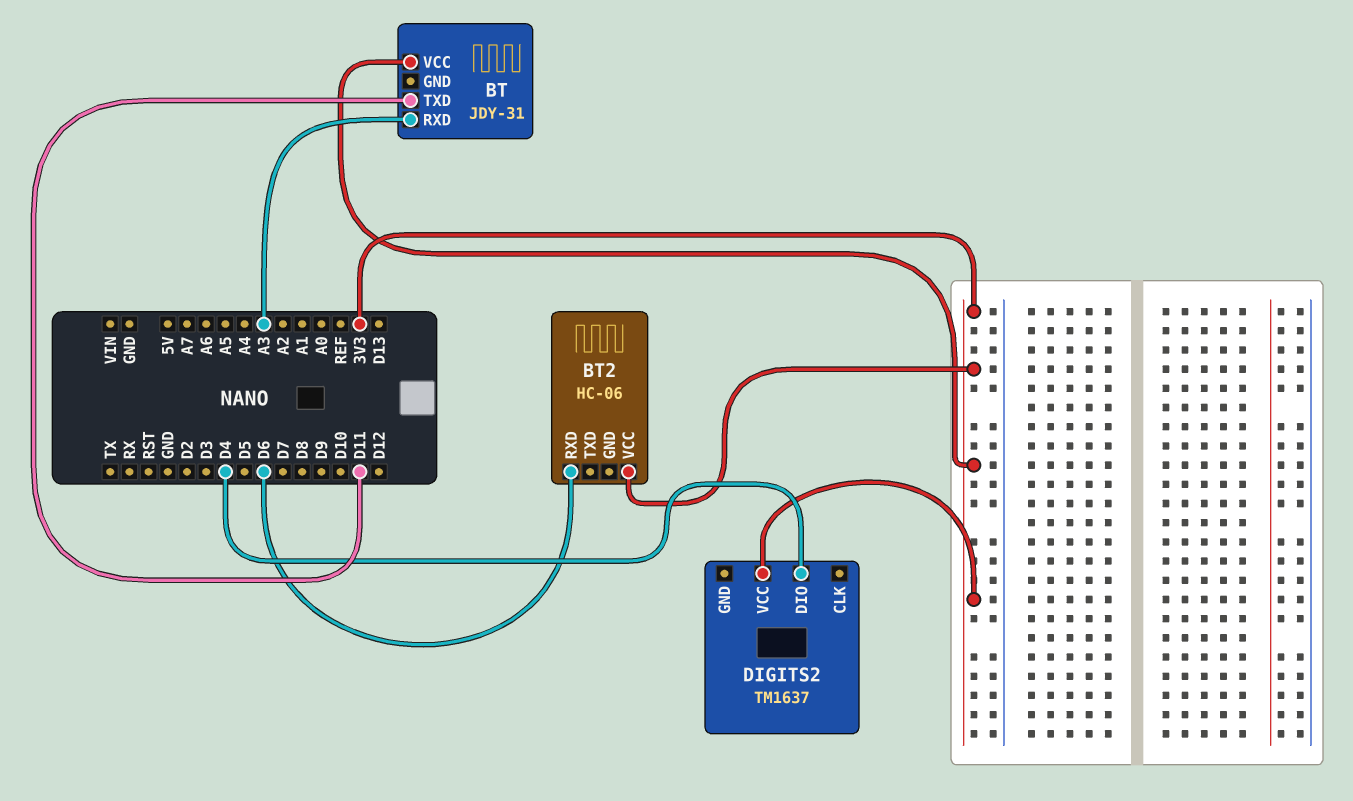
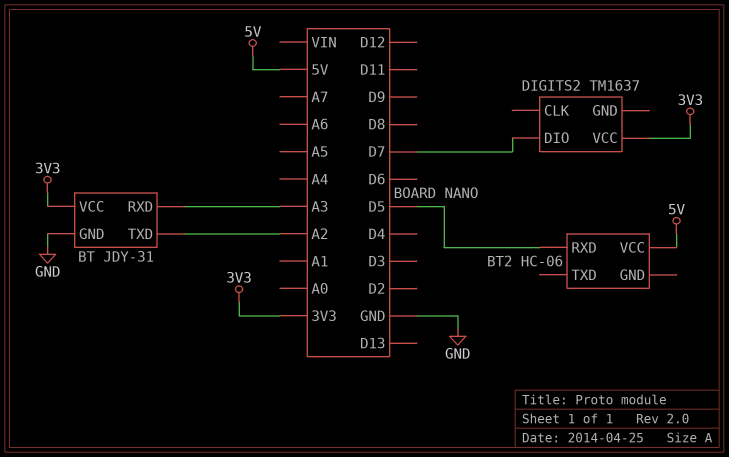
BT pin GND: none -> GND
BT pin TXD: D11 -> A2
BT2 pin RXD: D6 -> D5
BT2 pin VCC: 3V3 -> 5V
DIGITS2 pin DIO: D4 -> D7

